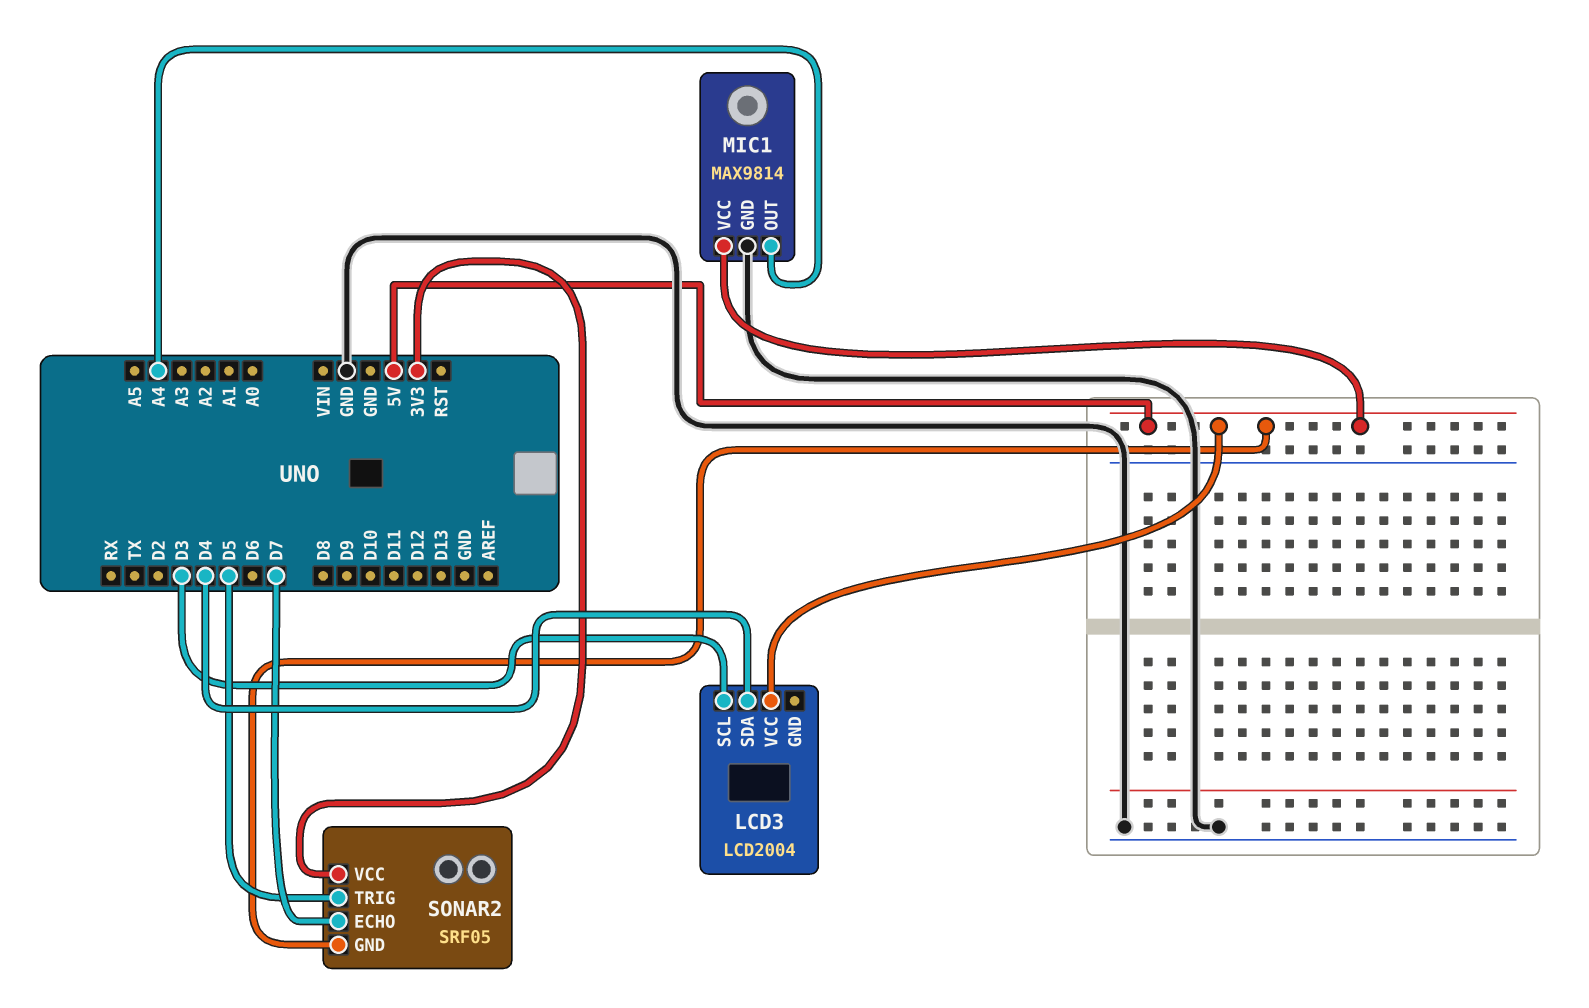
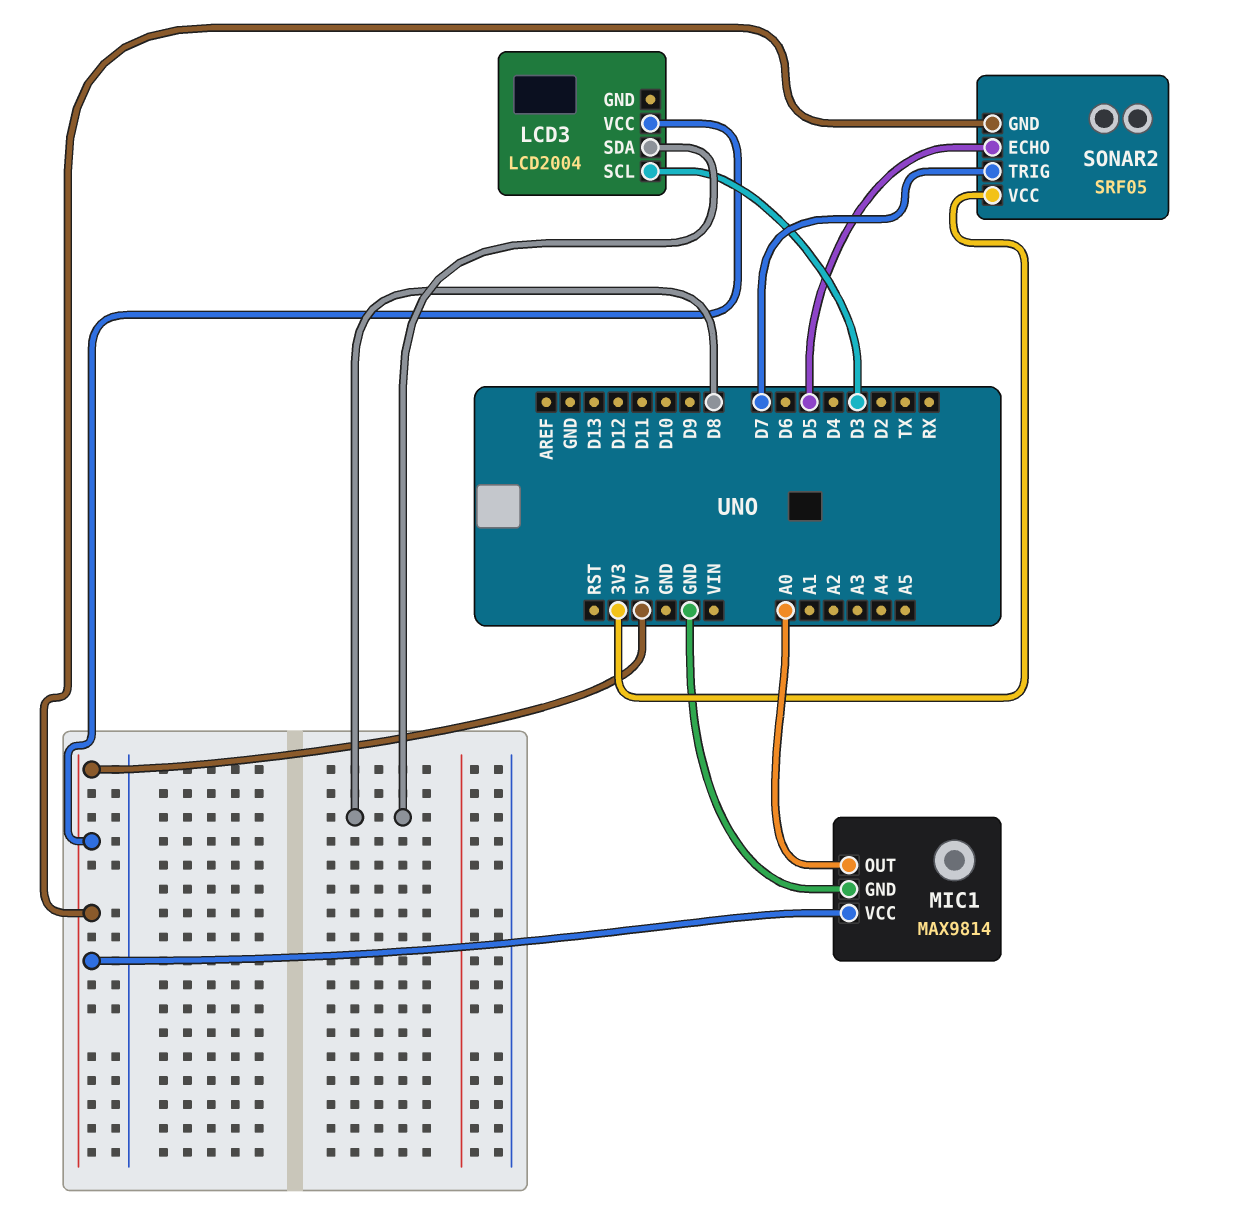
LCD3 pin SDA: D4 -> D8
MIC1 pin OUT: A4 -> A0
SONAR2 pin ECHO: D7 -> D5
SONAR2 pin TRIG: D5 -> D7

